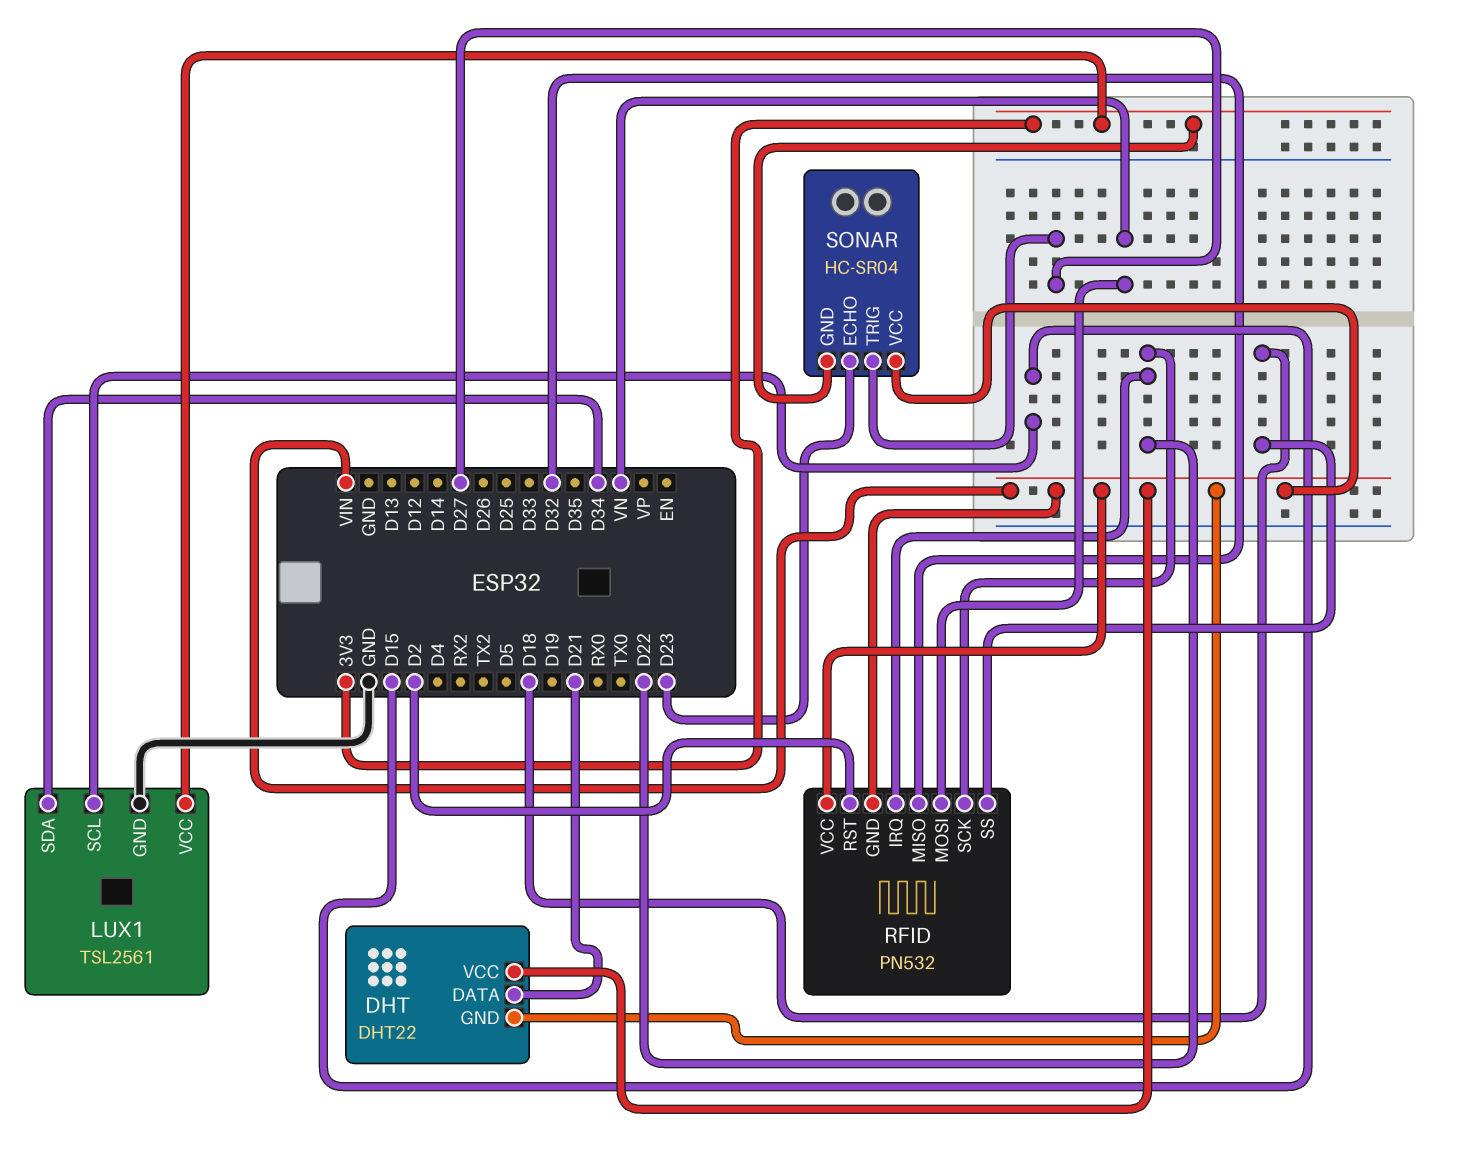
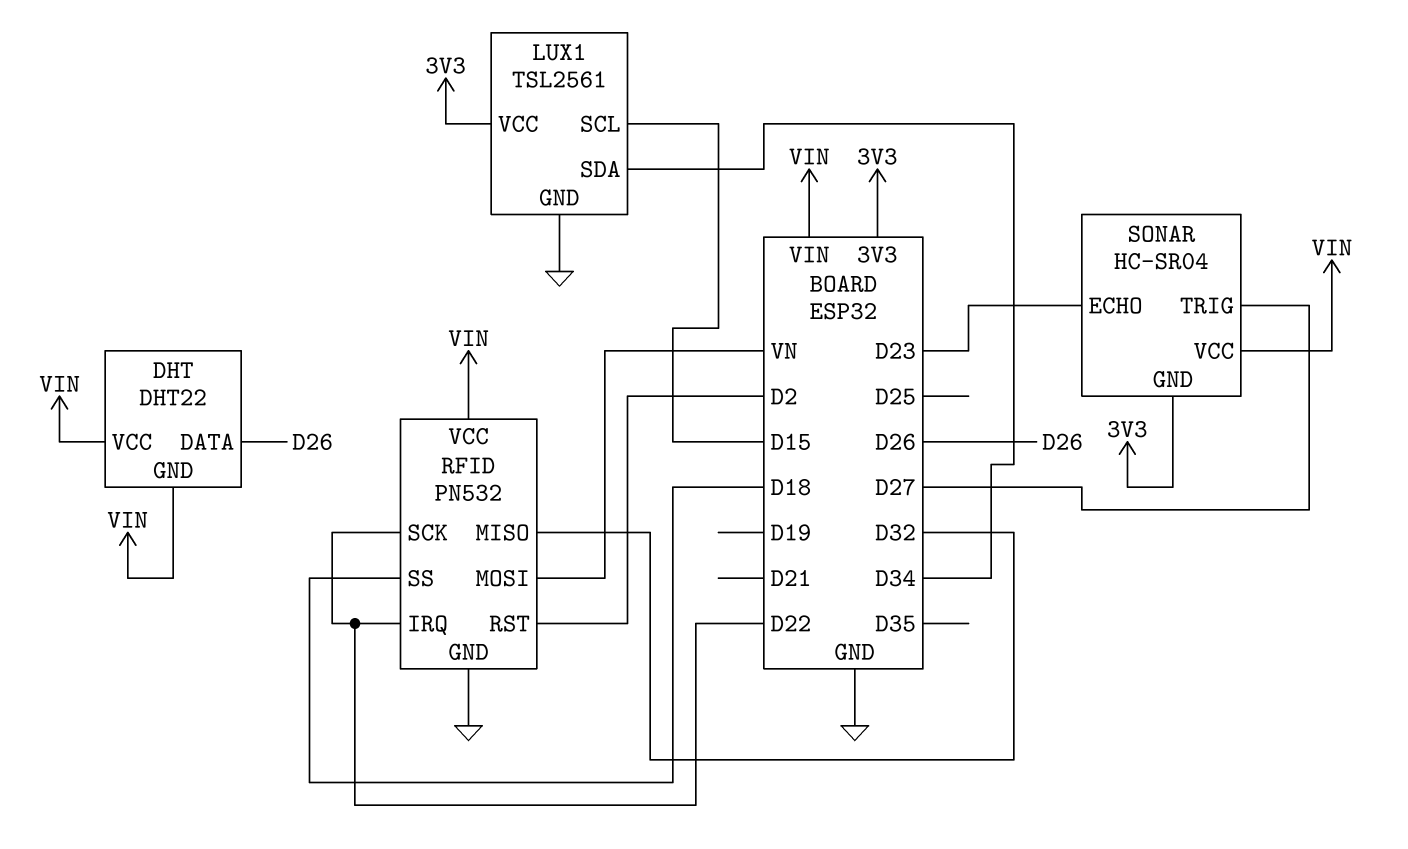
DHT pin DATA: D21 -> D26
RFID pin GND: VIN -> GND

